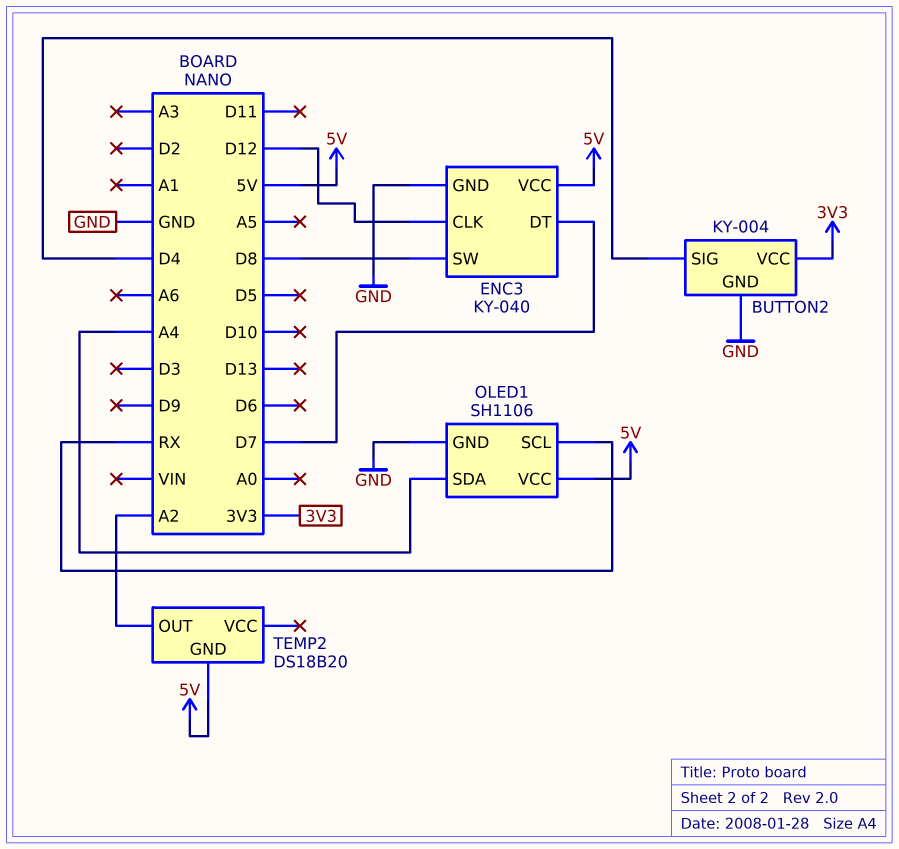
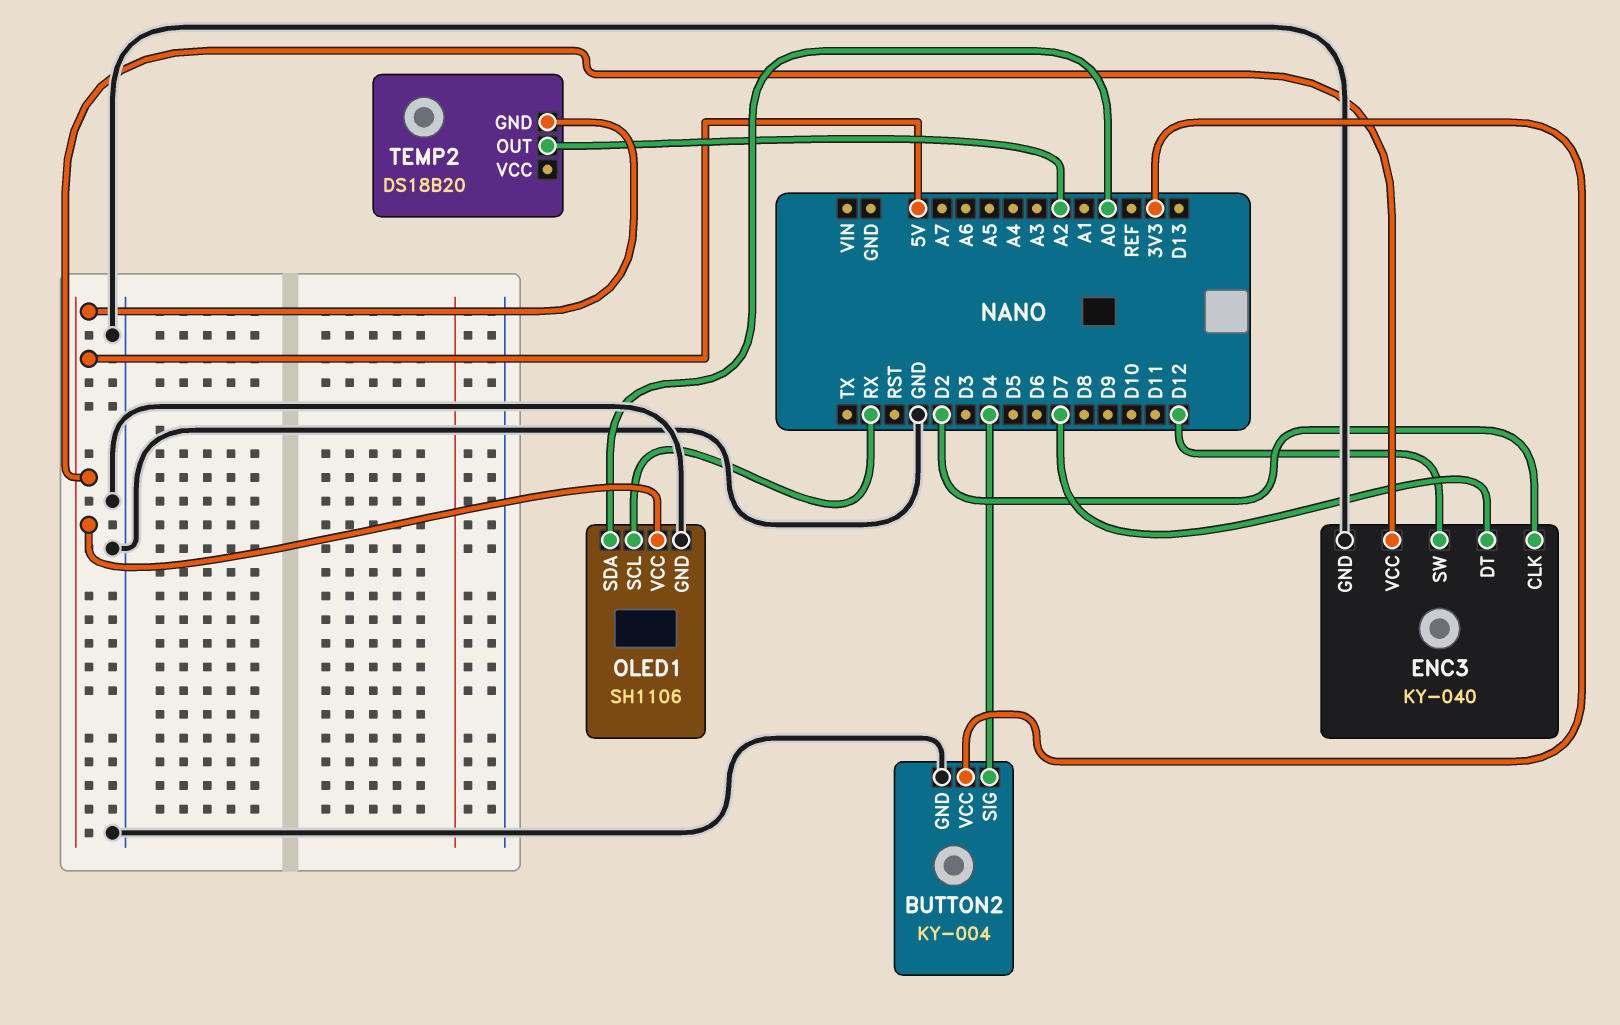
ENC3 pin CLK: D12 -> D2
ENC3 pin SW: D8 -> D12
OLED1 pin SDA: A4 -> A0

